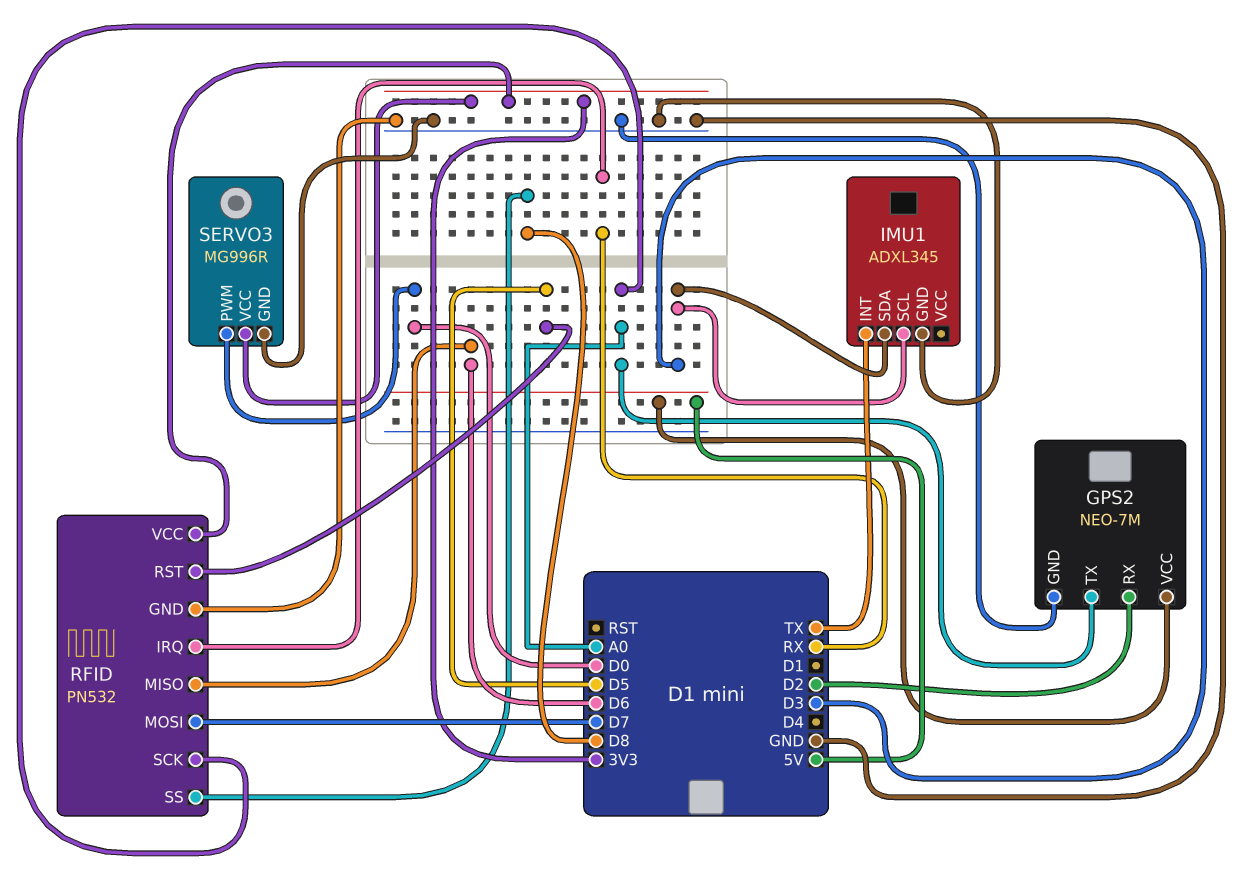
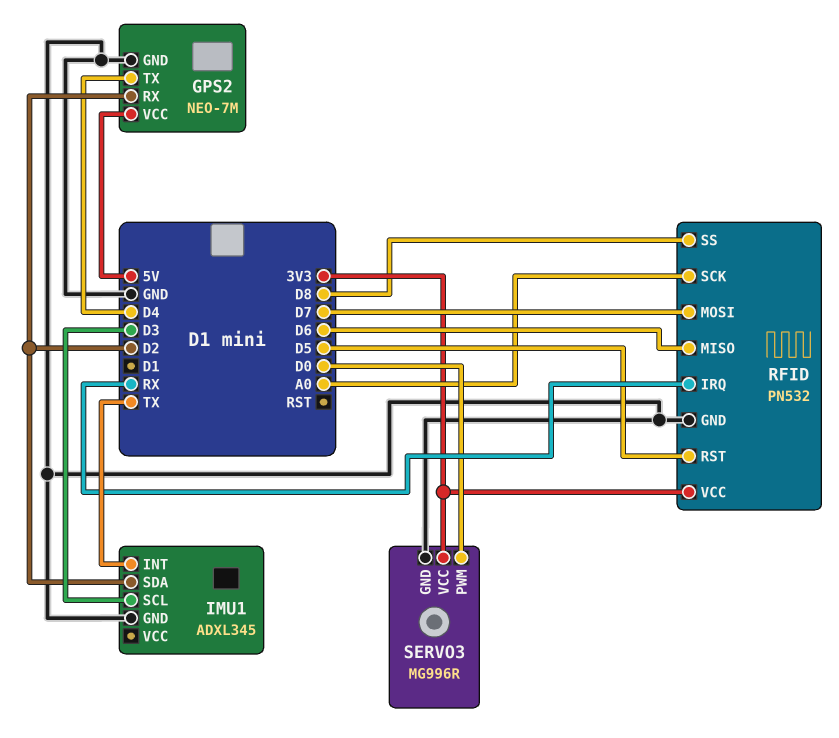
GPS2 pin TX: A0 -> D4
IMU1 pin SDA: D3 -> D2

